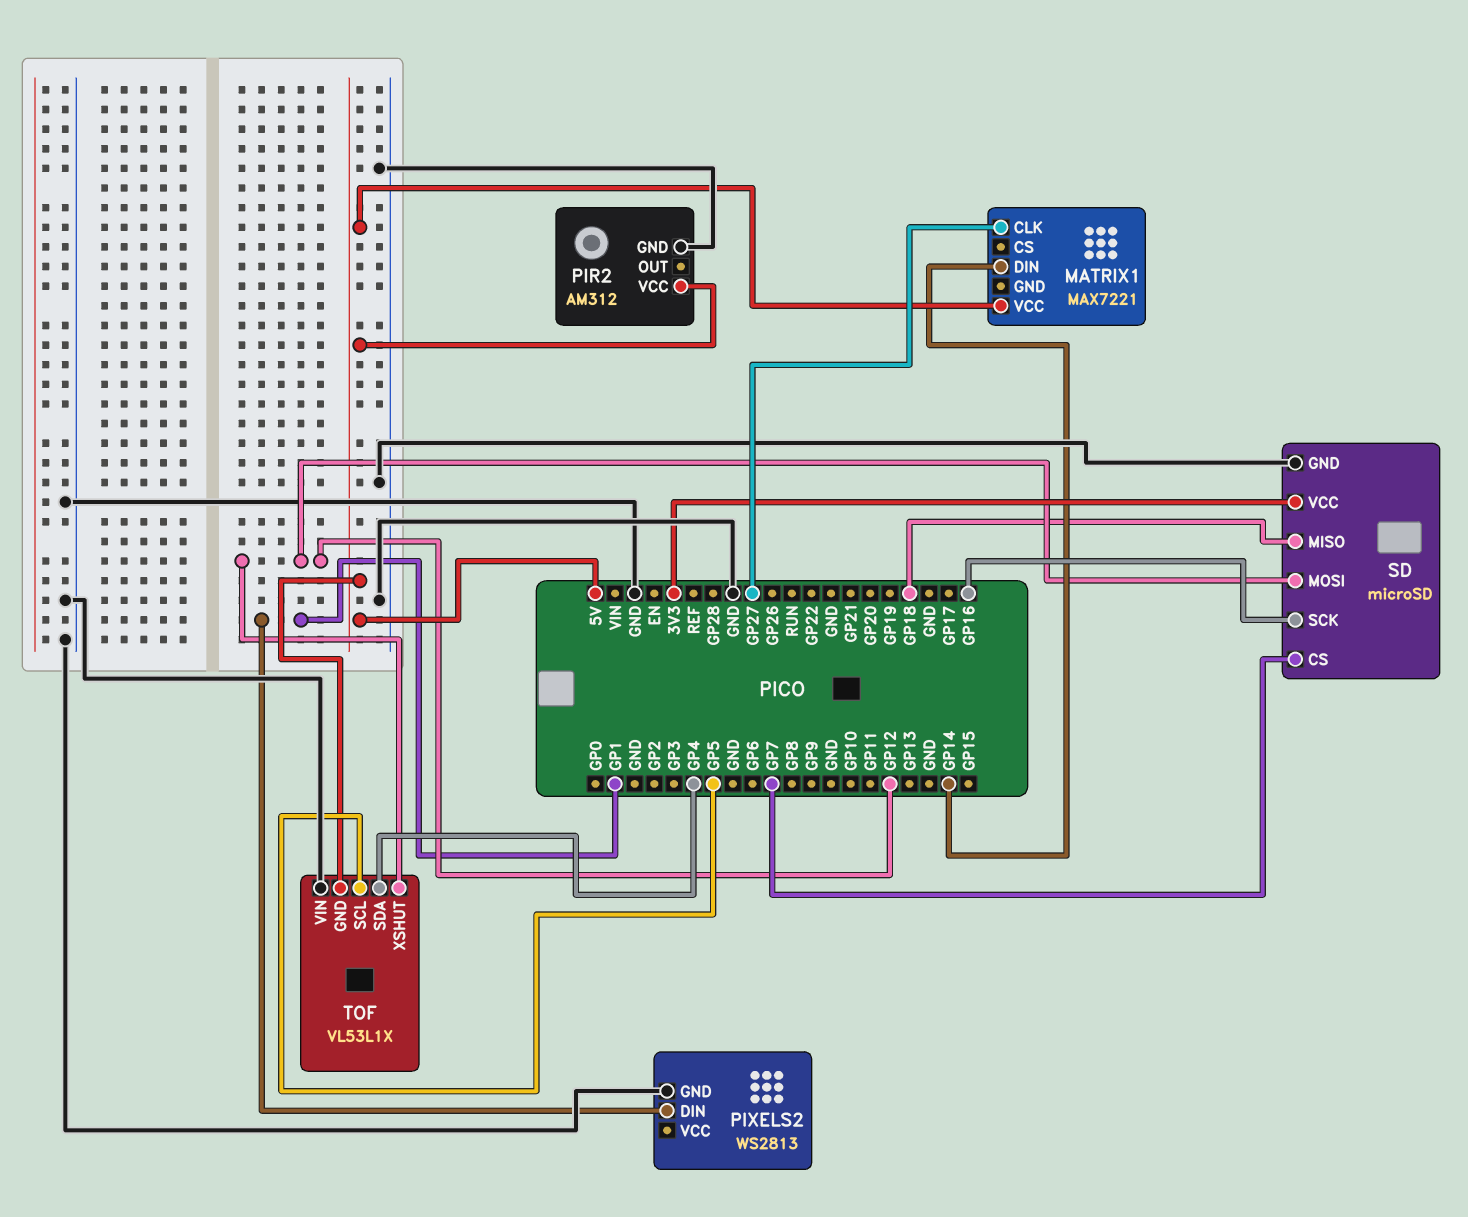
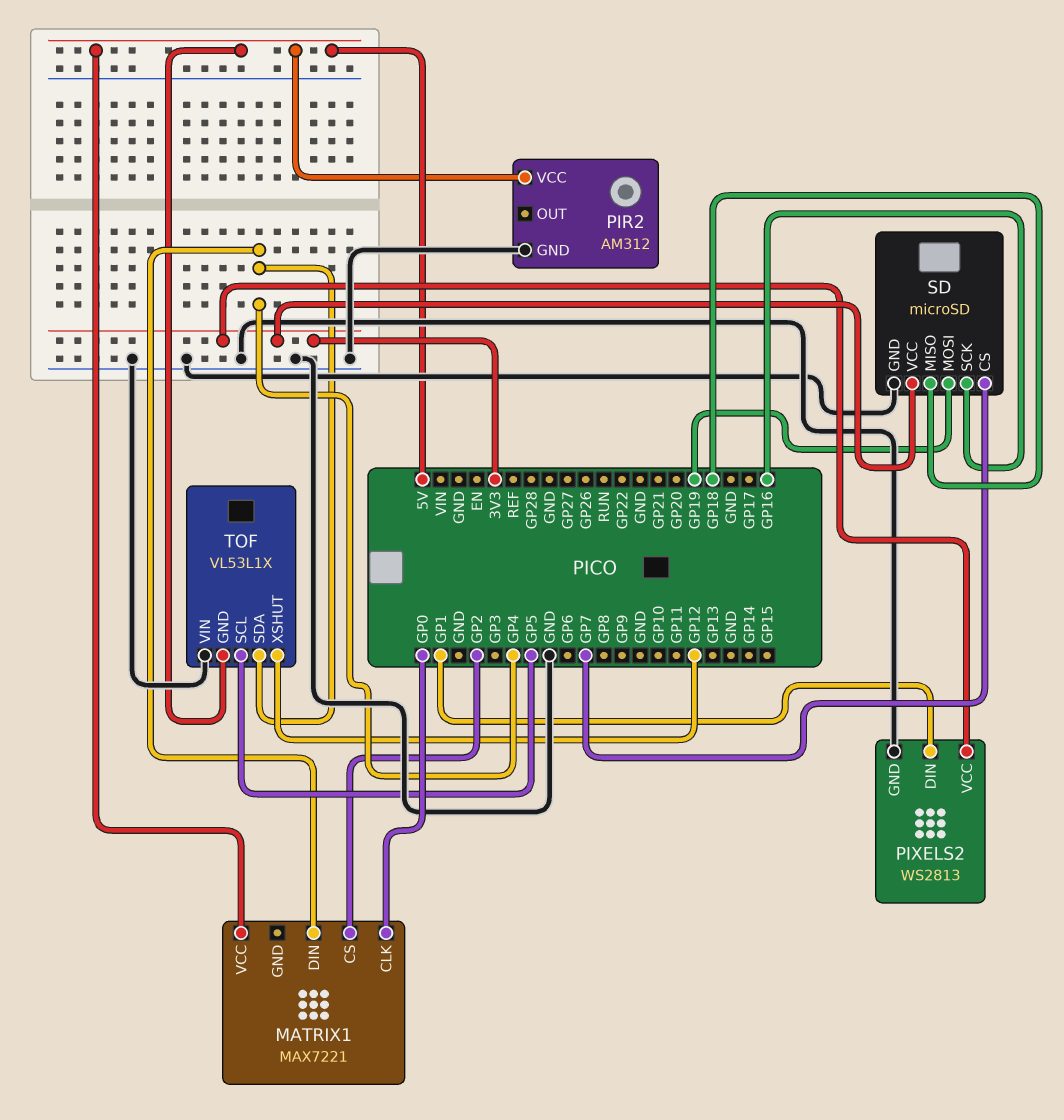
MATRIX1 pin CLK: GP27 -> GP0
MATRIX1 pin CS: none -> GP2
MATRIX1 pin DIN: GP14 -> GP4
PIXELS2 pin VCC: none -> 3V3
SD pin MOSI: GP12 -> GP19

